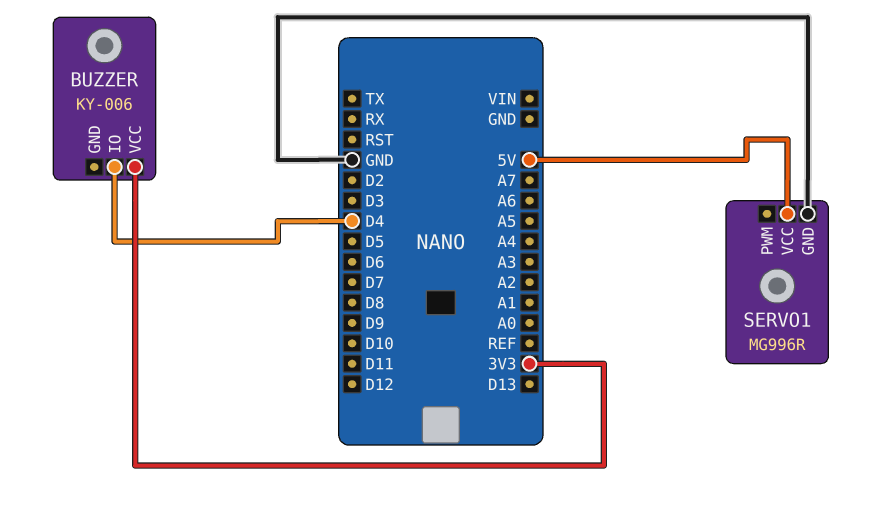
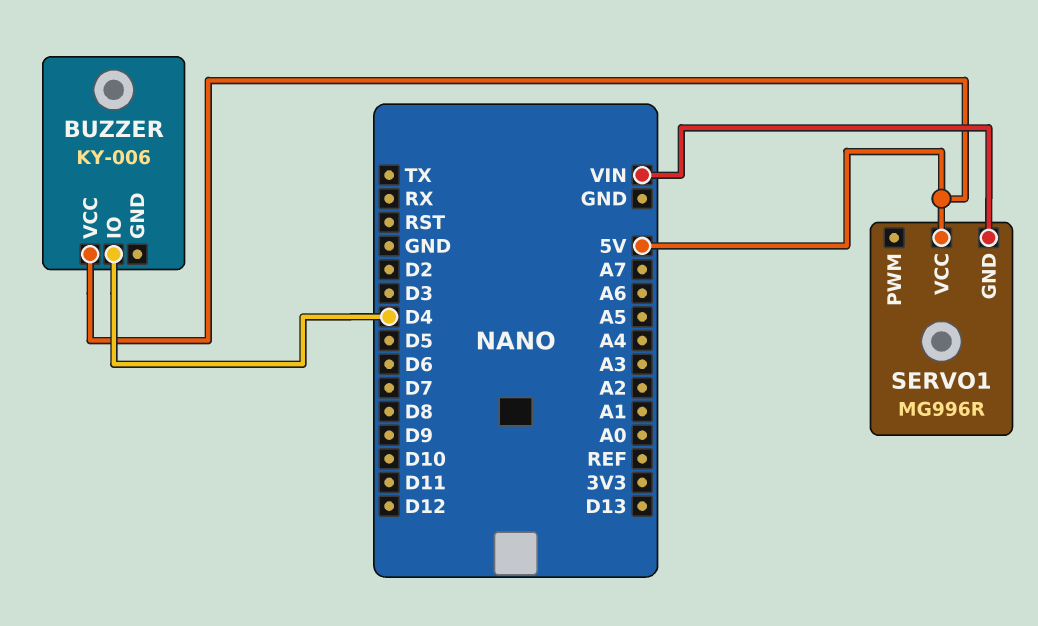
BUZZER pin VCC: 3V3 -> 5V
SERVO1 pin GND: GND -> VIN

